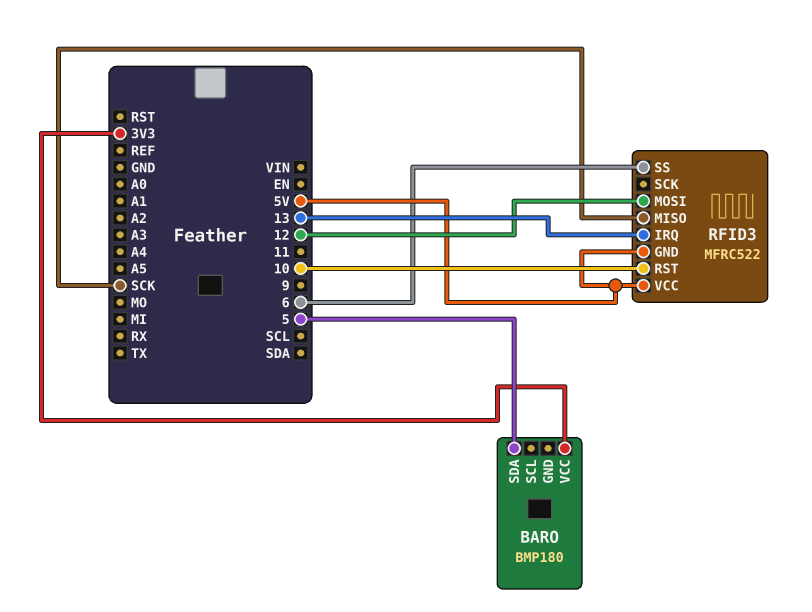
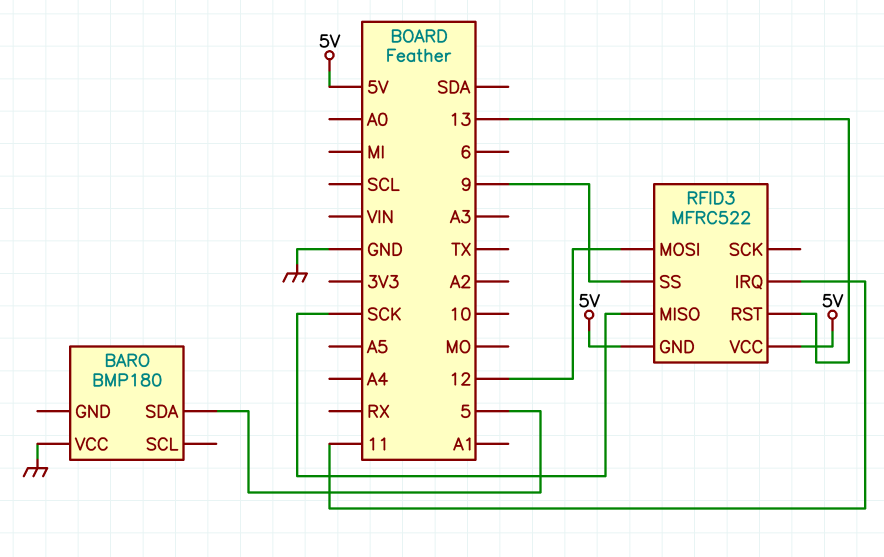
BARO pin VCC: 3V3 -> GND
RFID3 pin IRQ: 13 -> 11
RFID3 pin RST: 10 -> 13
RFID3 pin SS: 6 -> 9

